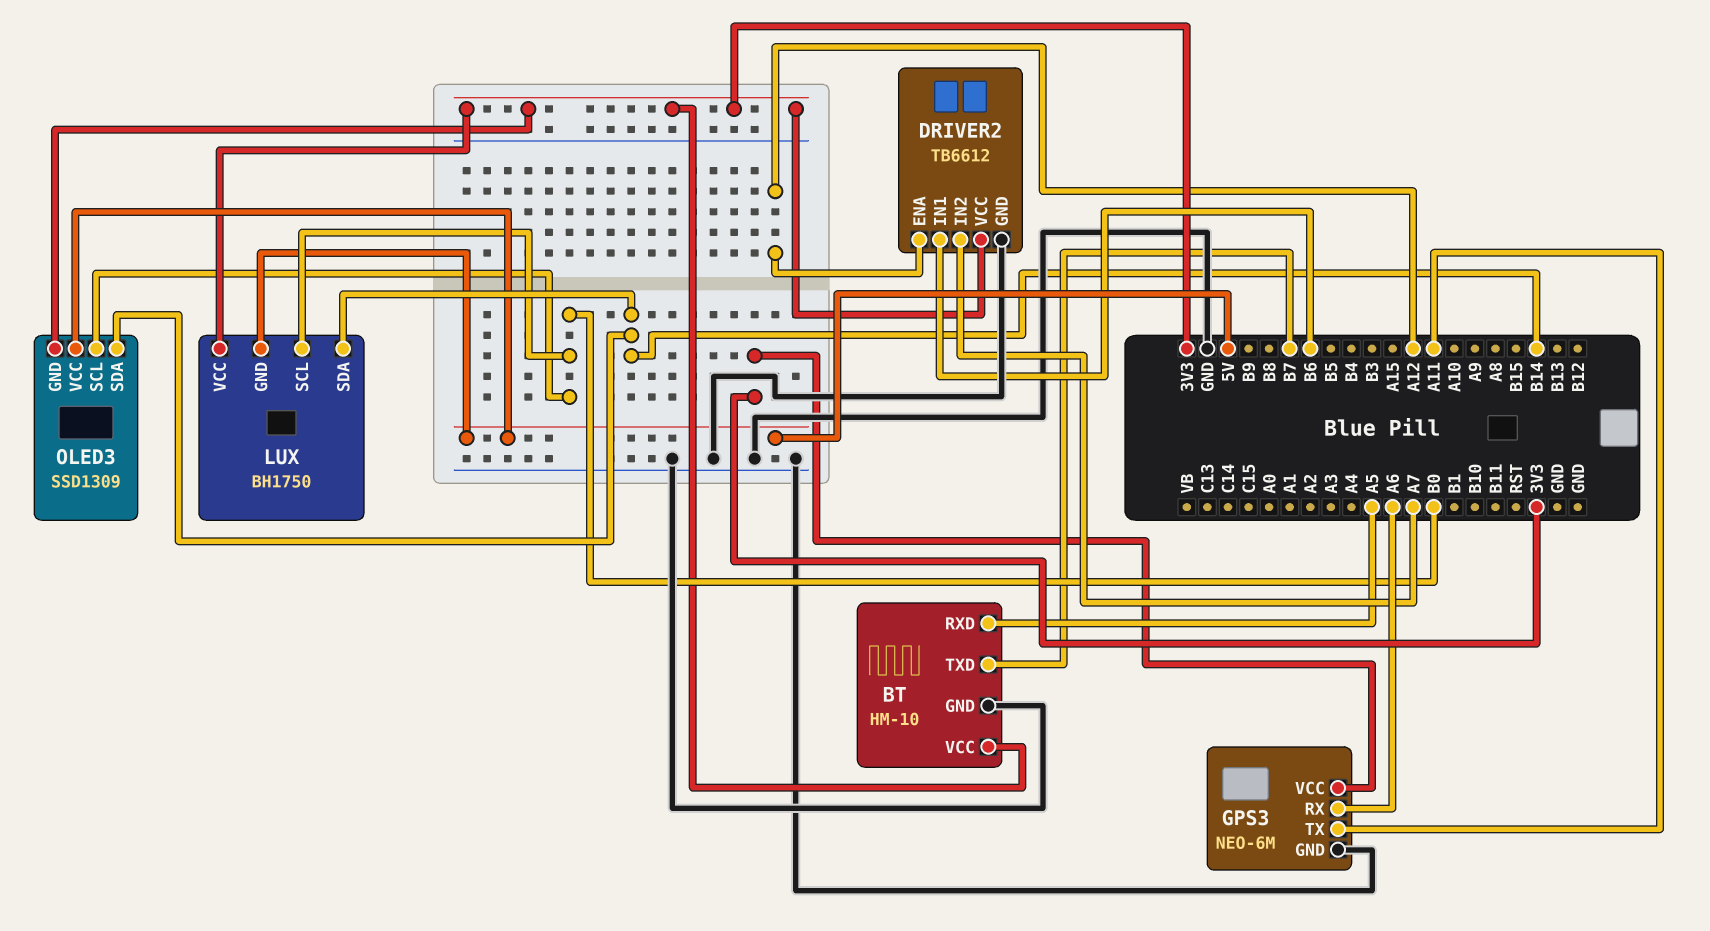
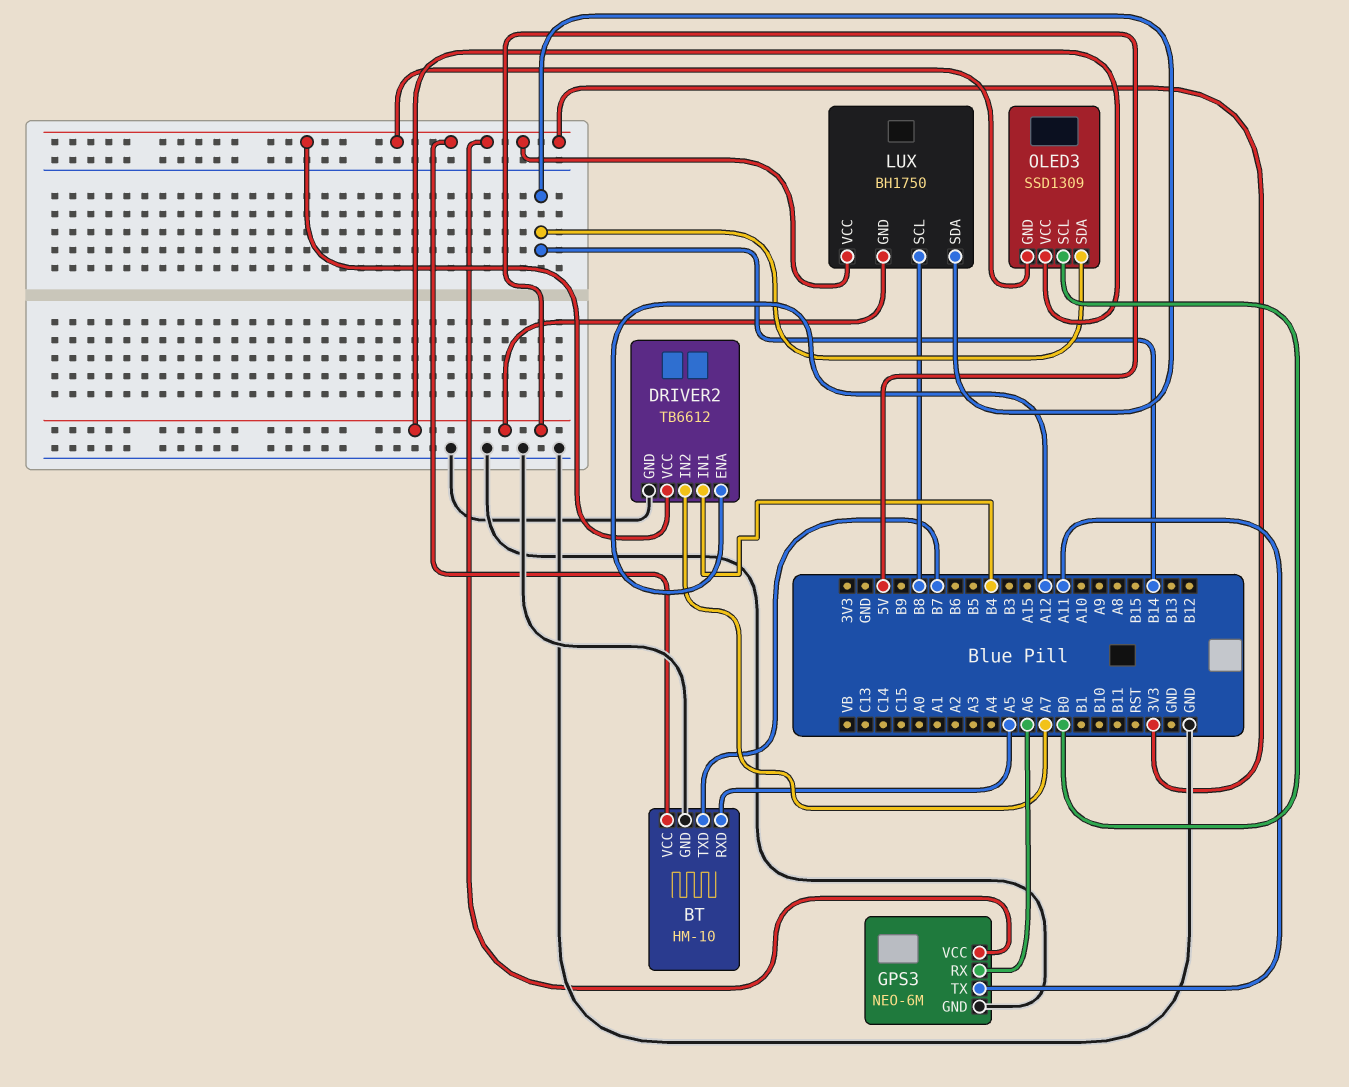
DRIVER2 pin IN1: B6 -> B4
LUX pin SCL: B0 -> B8

